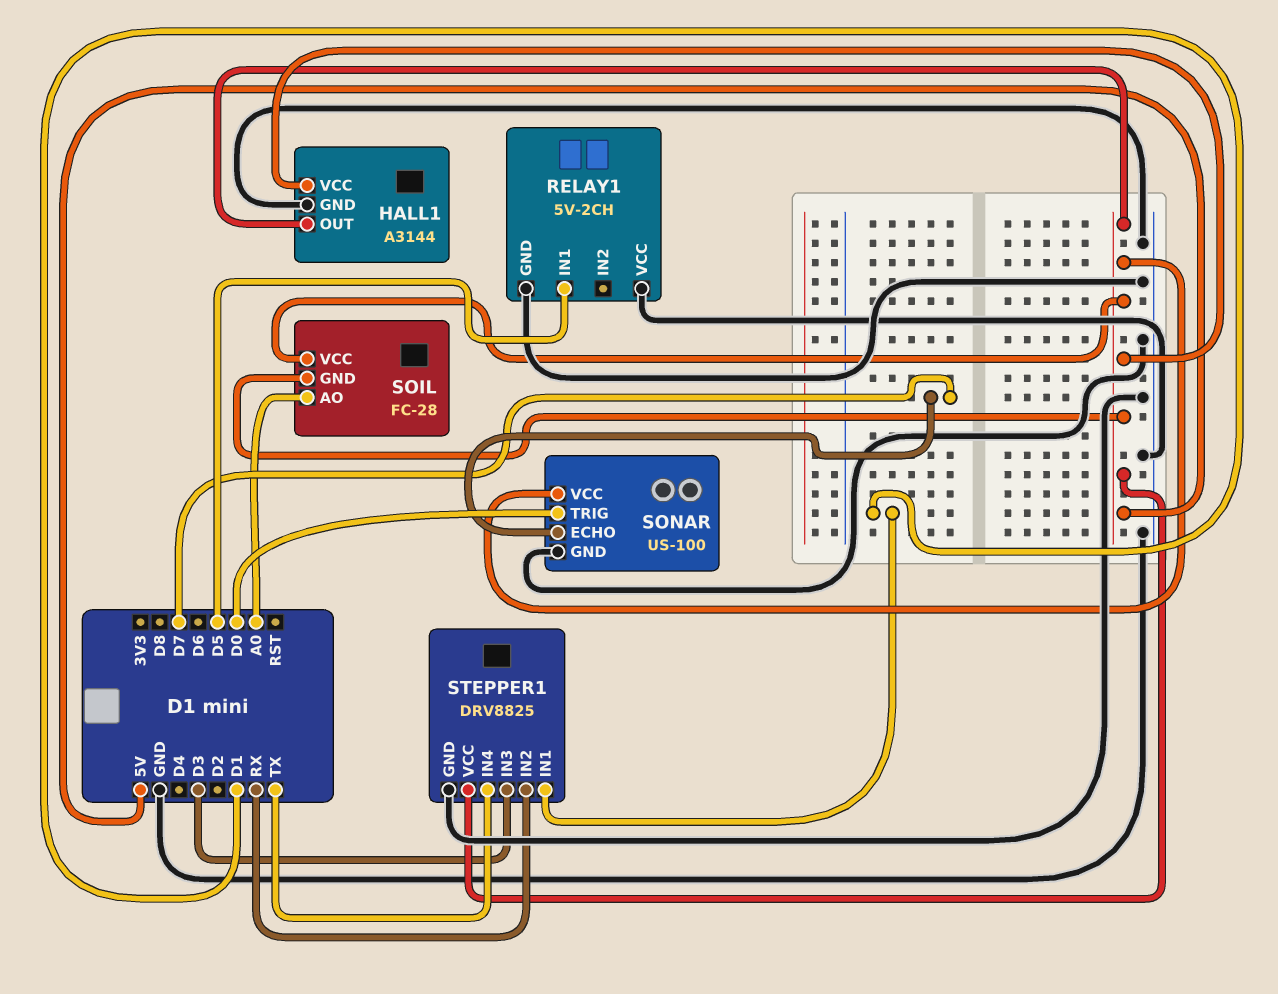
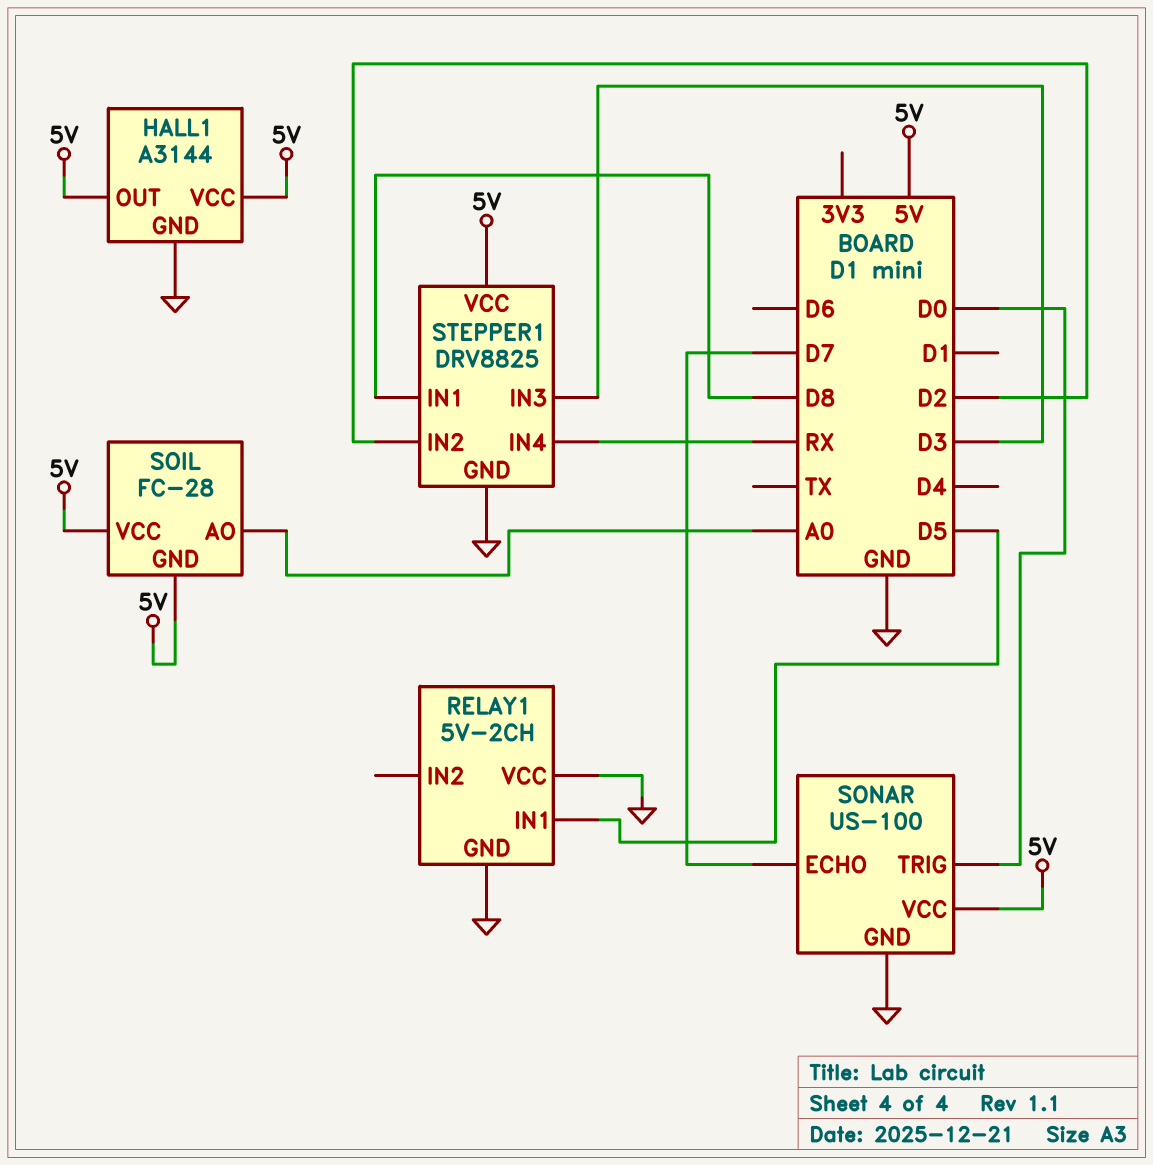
STEPPER1 pin IN1: D1 -> D8
STEPPER1 pin IN2: RX -> D2
STEPPER1 pin IN4: TX -> RX

